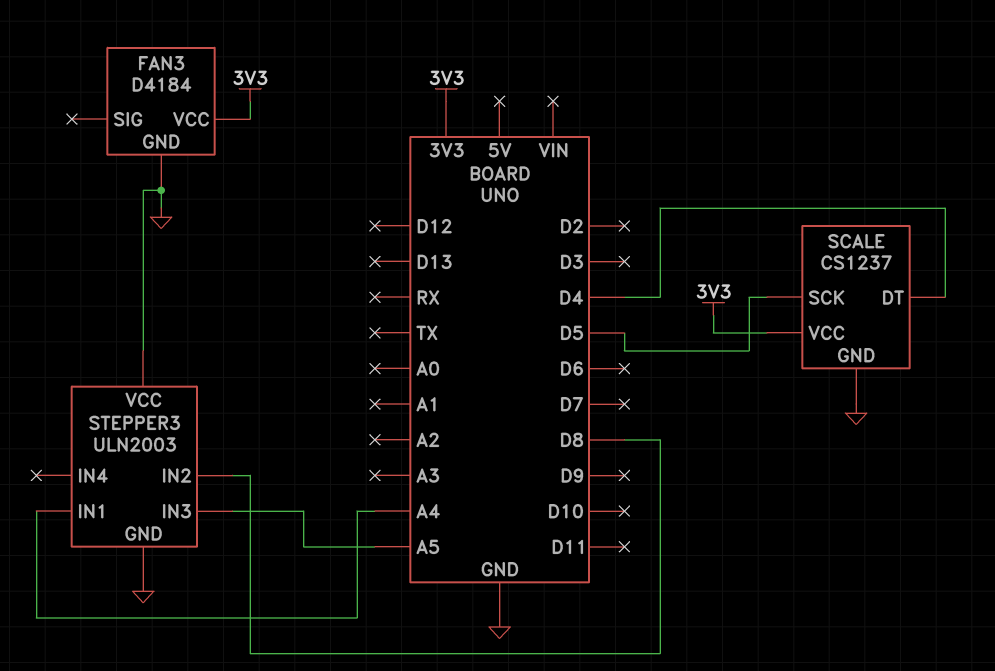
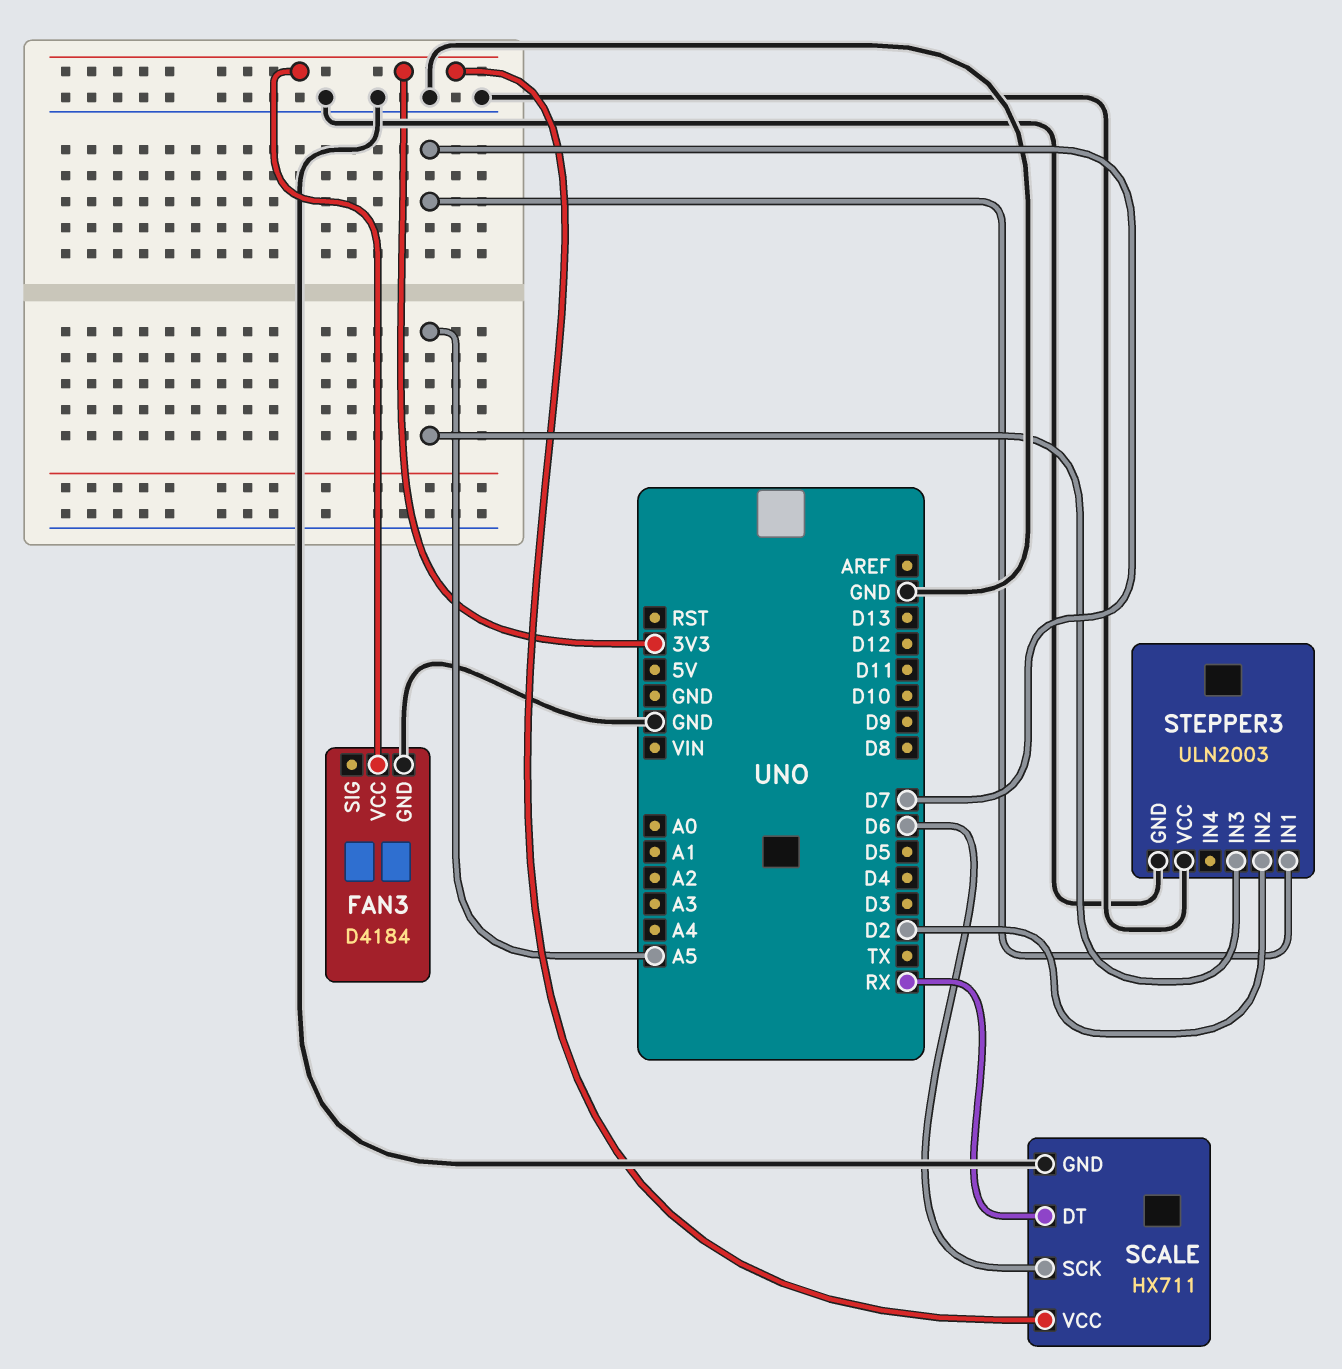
SCALE: CS1237 -> HX711
SCALE pin DT: D4 -> RX
SCALE pin SCK: D5 -> D6
STEPPER3 pin IN1: A4 -> D7
STEPPER3 pin IN2: D8 -> D2

